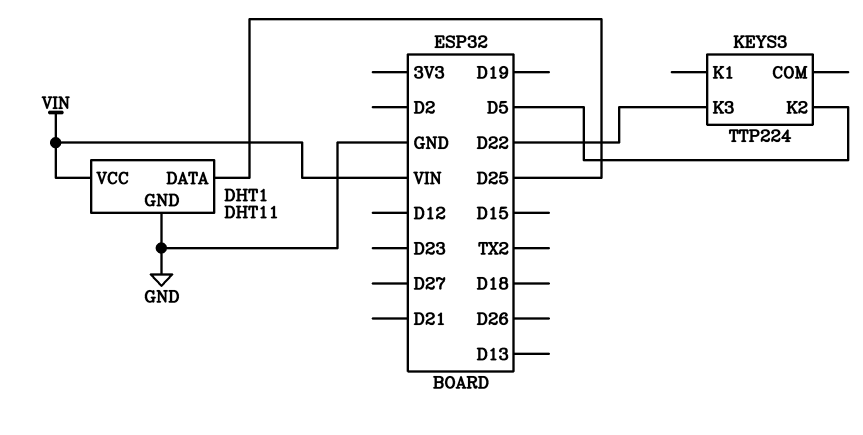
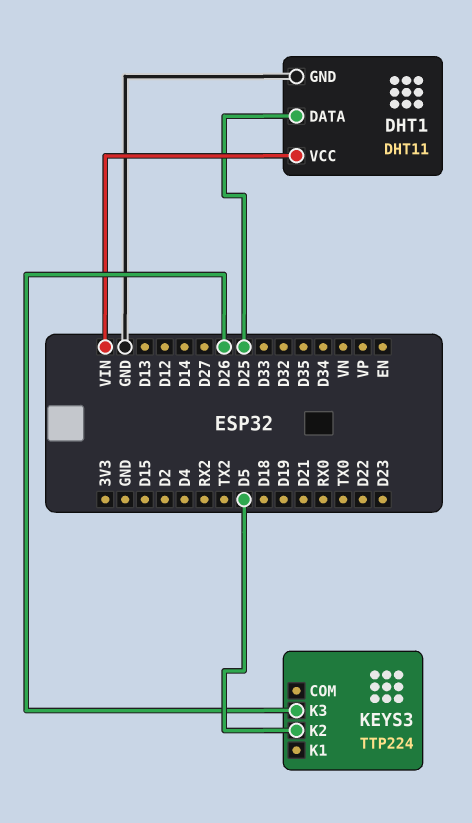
KEYS3 pin K3: D22 -> D26

